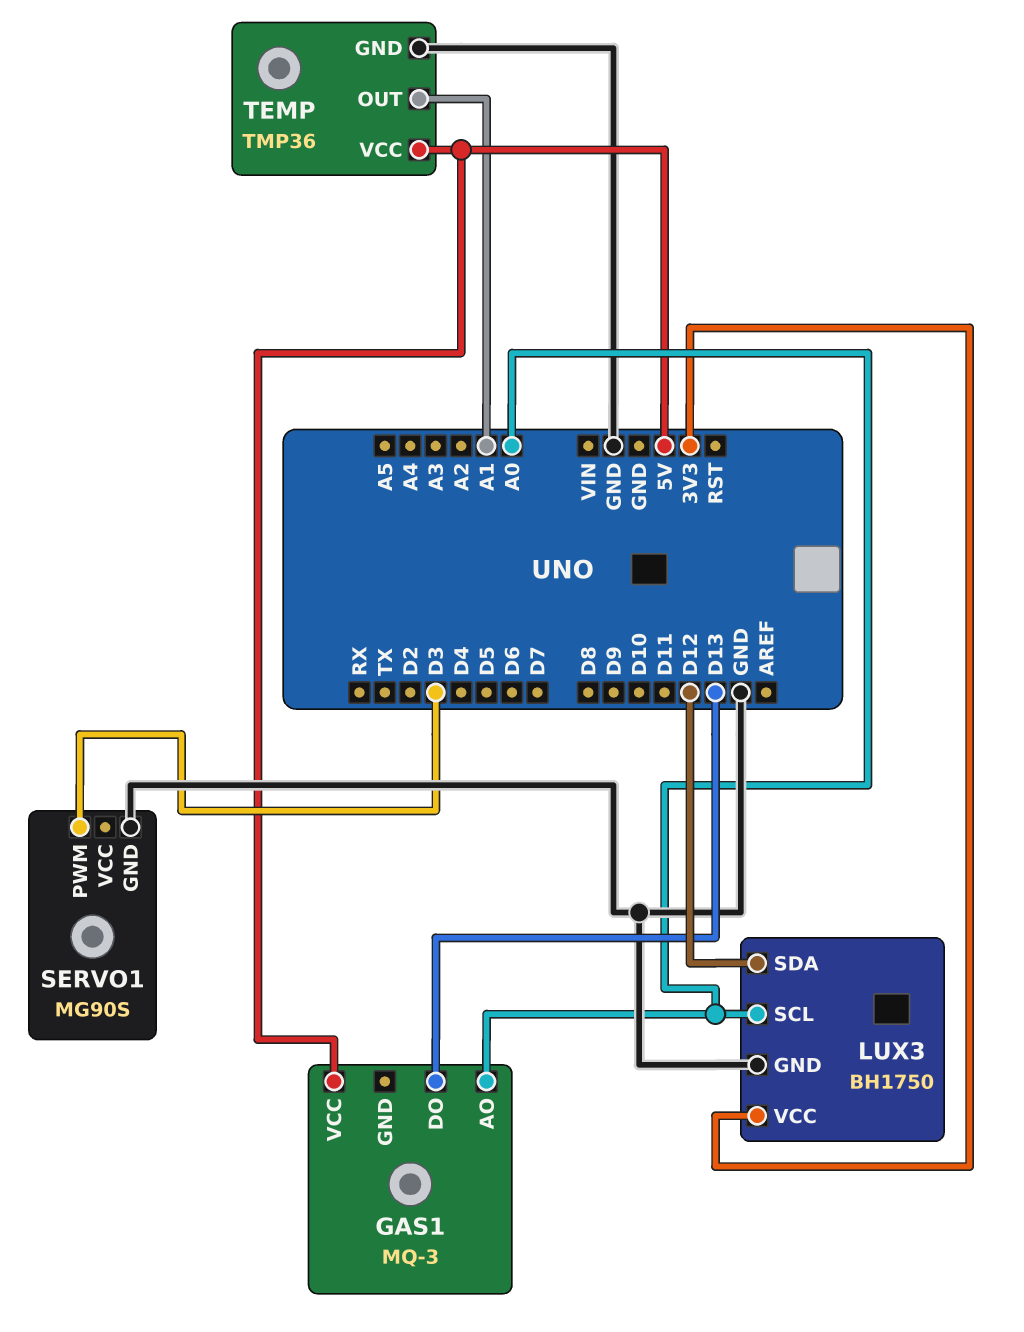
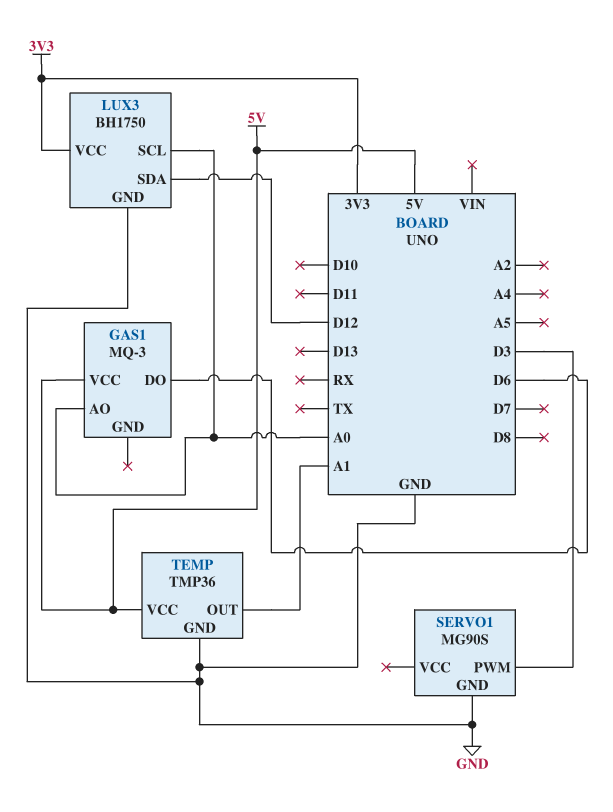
GAS1 pin DO: D13 -> D6

